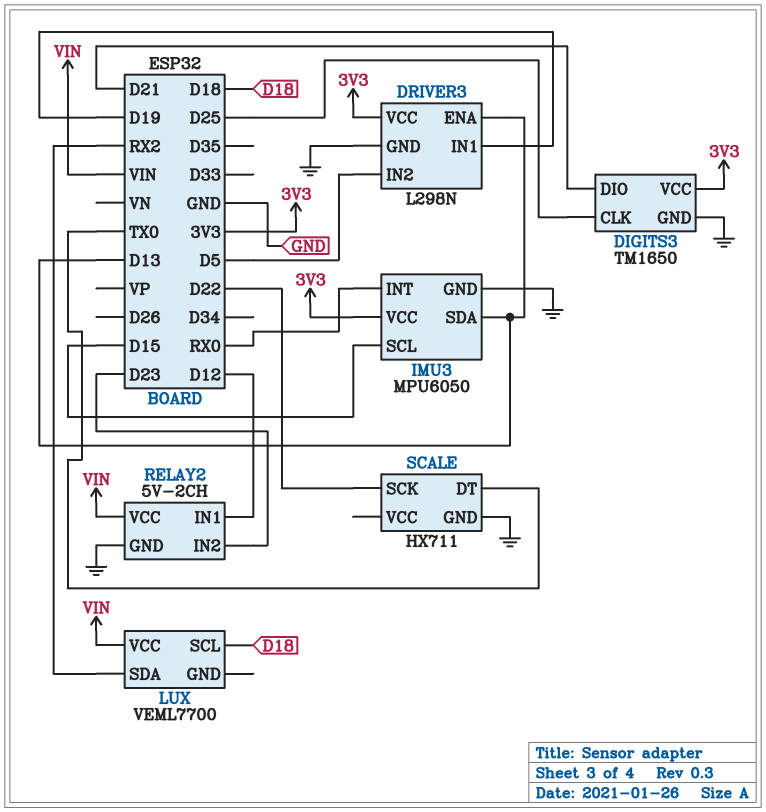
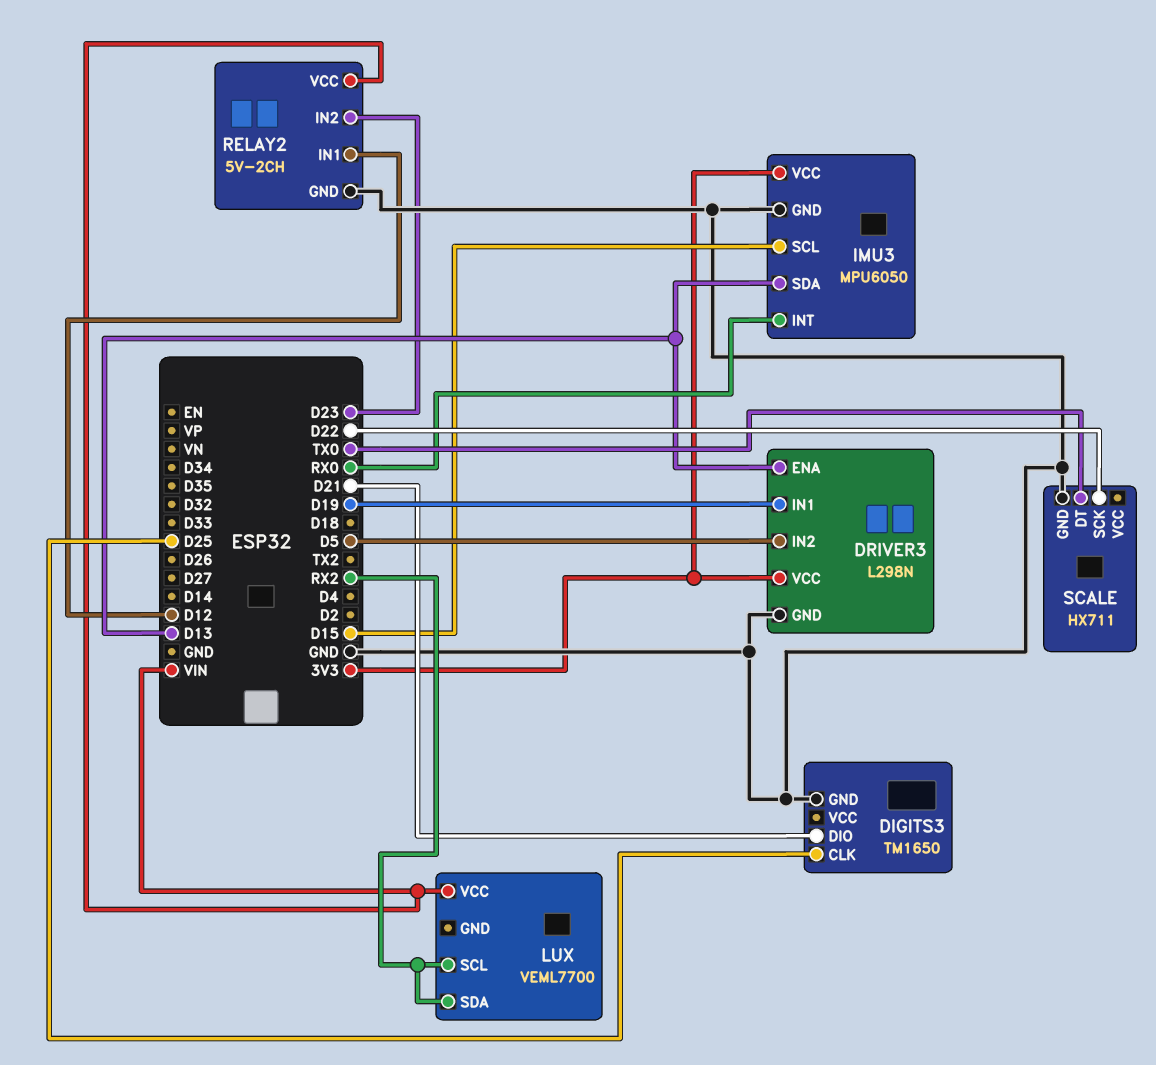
DIGITS3 pin VCC: 3V3 -> none
LUX pin SCL: D18 -> RX2

